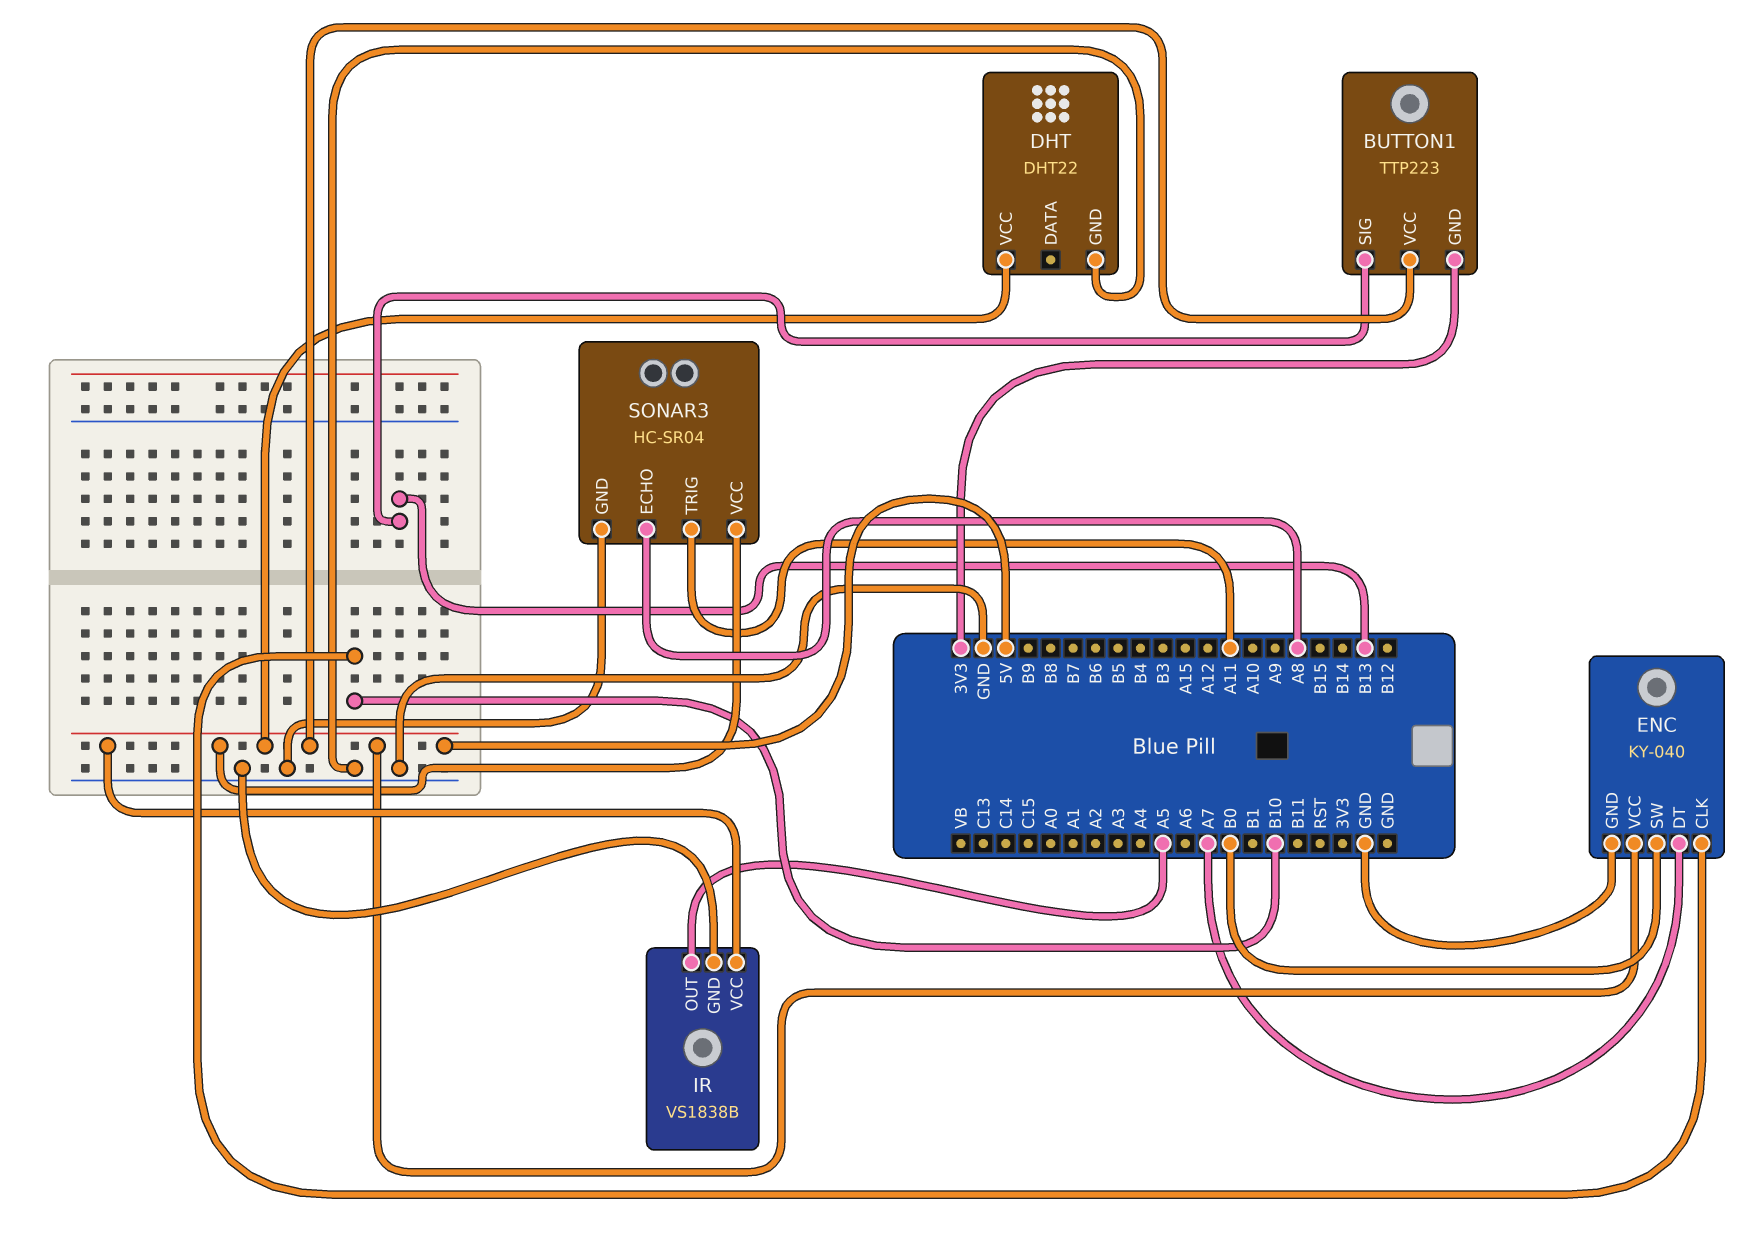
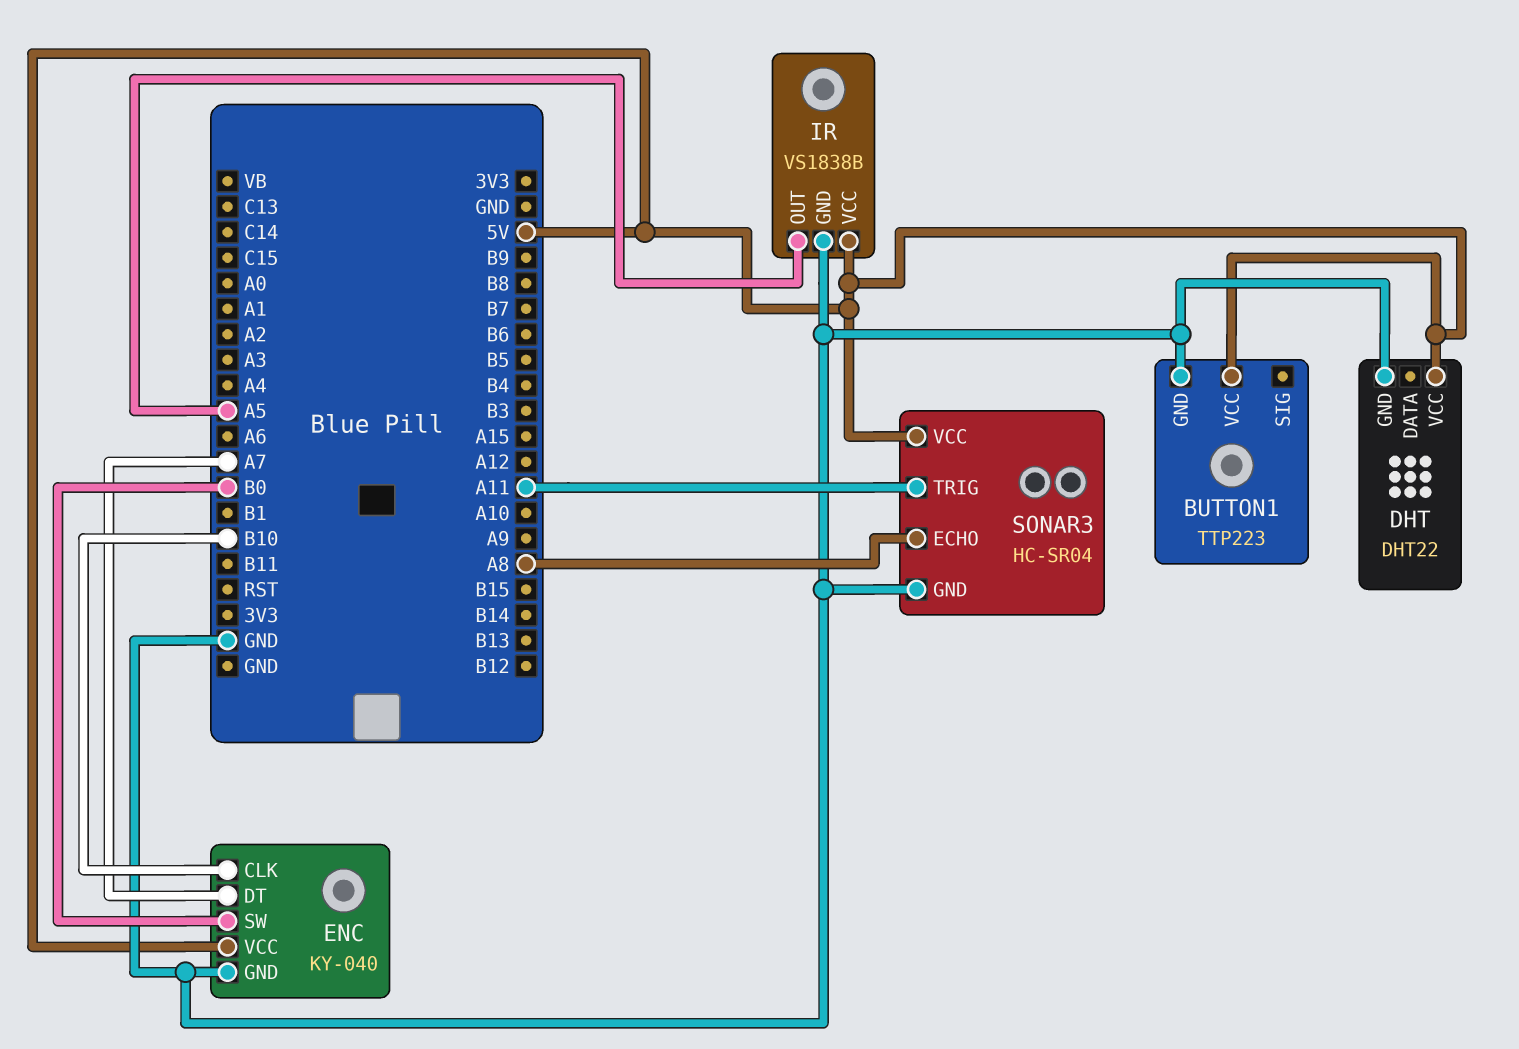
BUTTON1 pin GND: 3V3 -> GND
BUTTON1 pin SIG: B13 -> none

